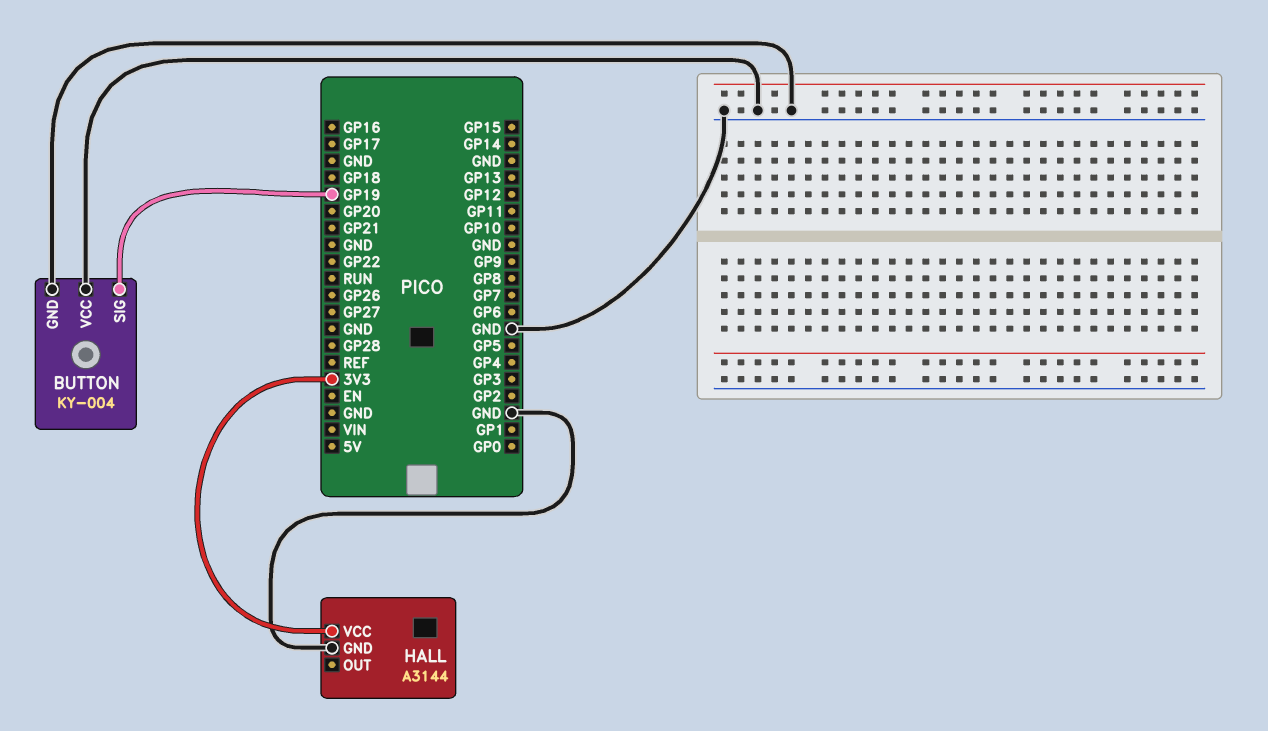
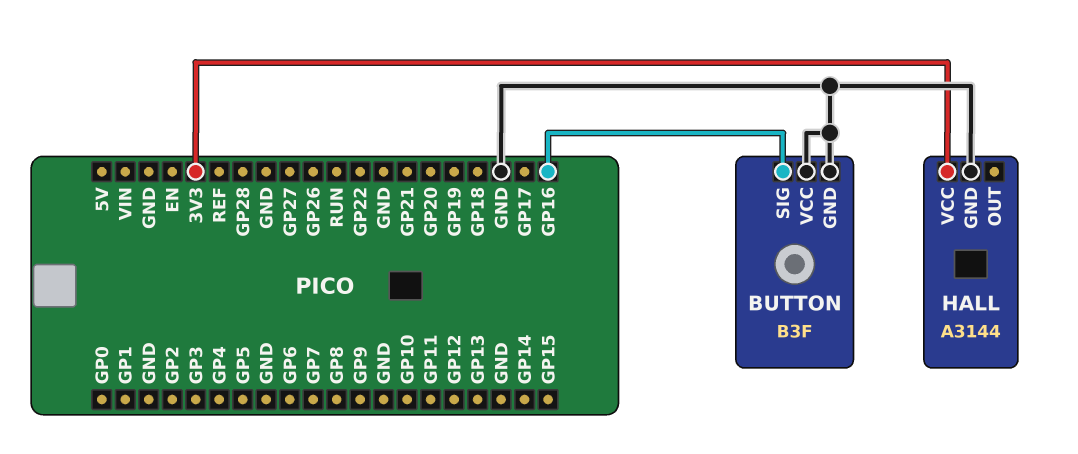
BUTTON: KY-004 -> B3F
BUTTON pin SIG: GP19 -> GP16

